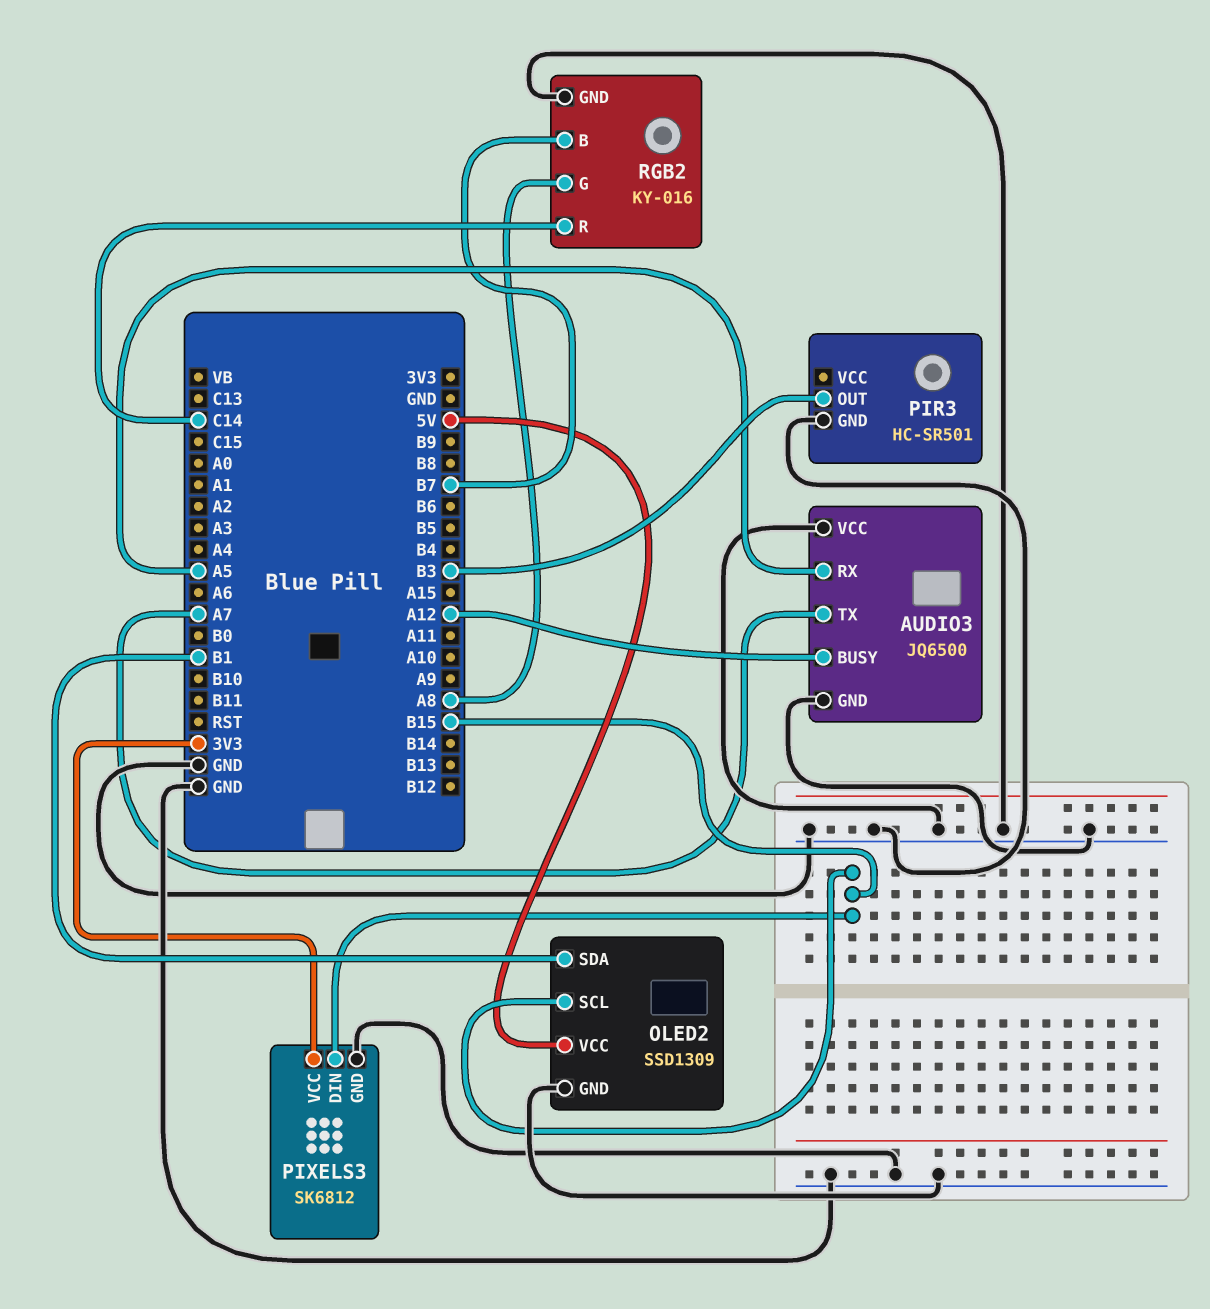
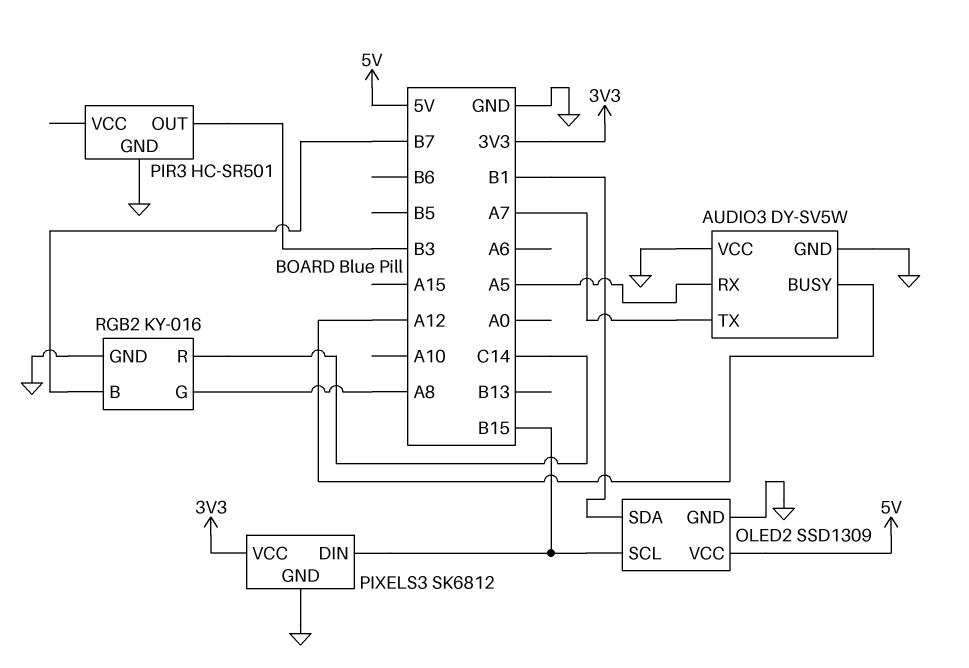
AUDIO3: JQ6500 -> DY-SV5W

